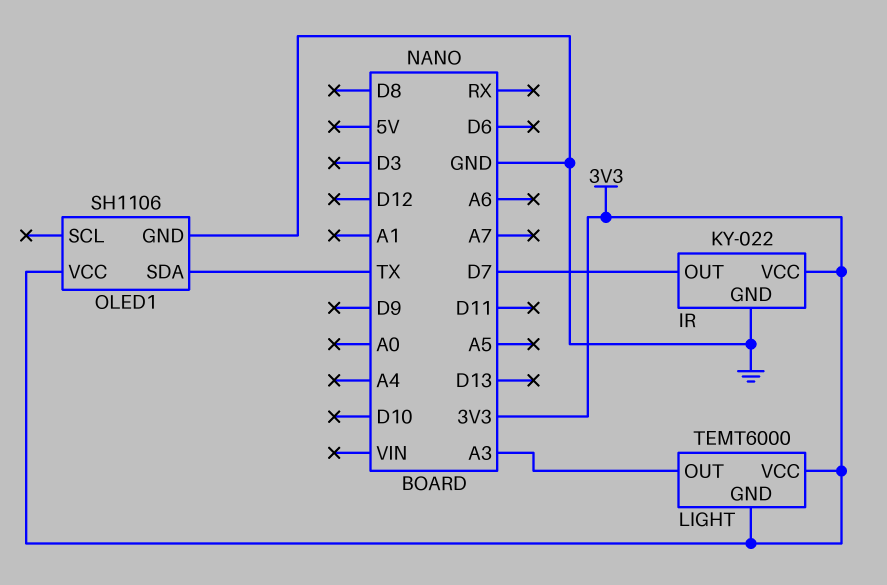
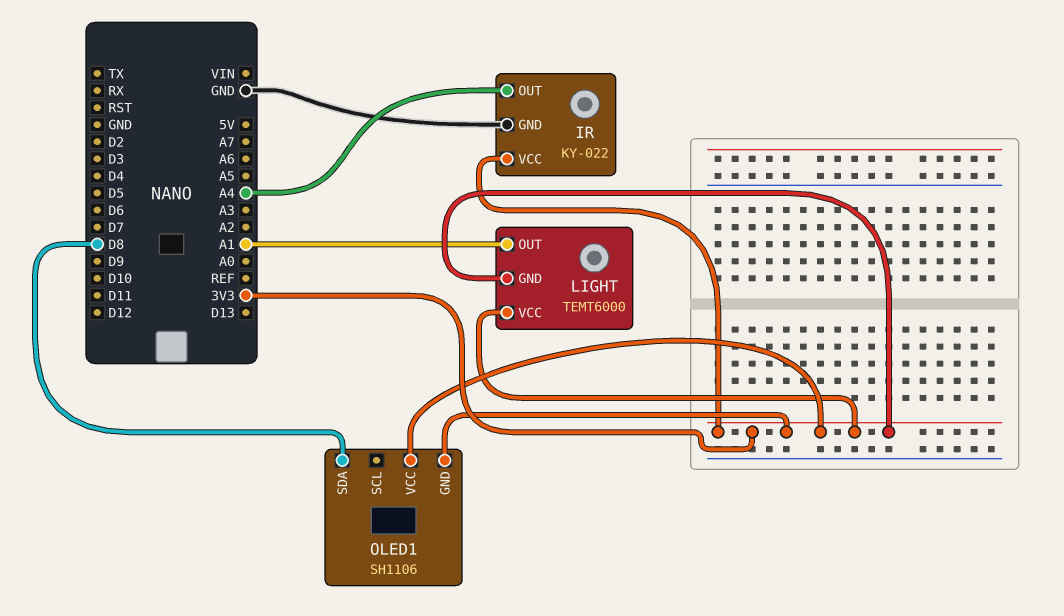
IR pin OUT: D7 -> A4
LIGHT pin OUT: A3 -> A1
OLED1 pin GND: GND -> 3V3
OLED1 pin SDA: TX -> D8

